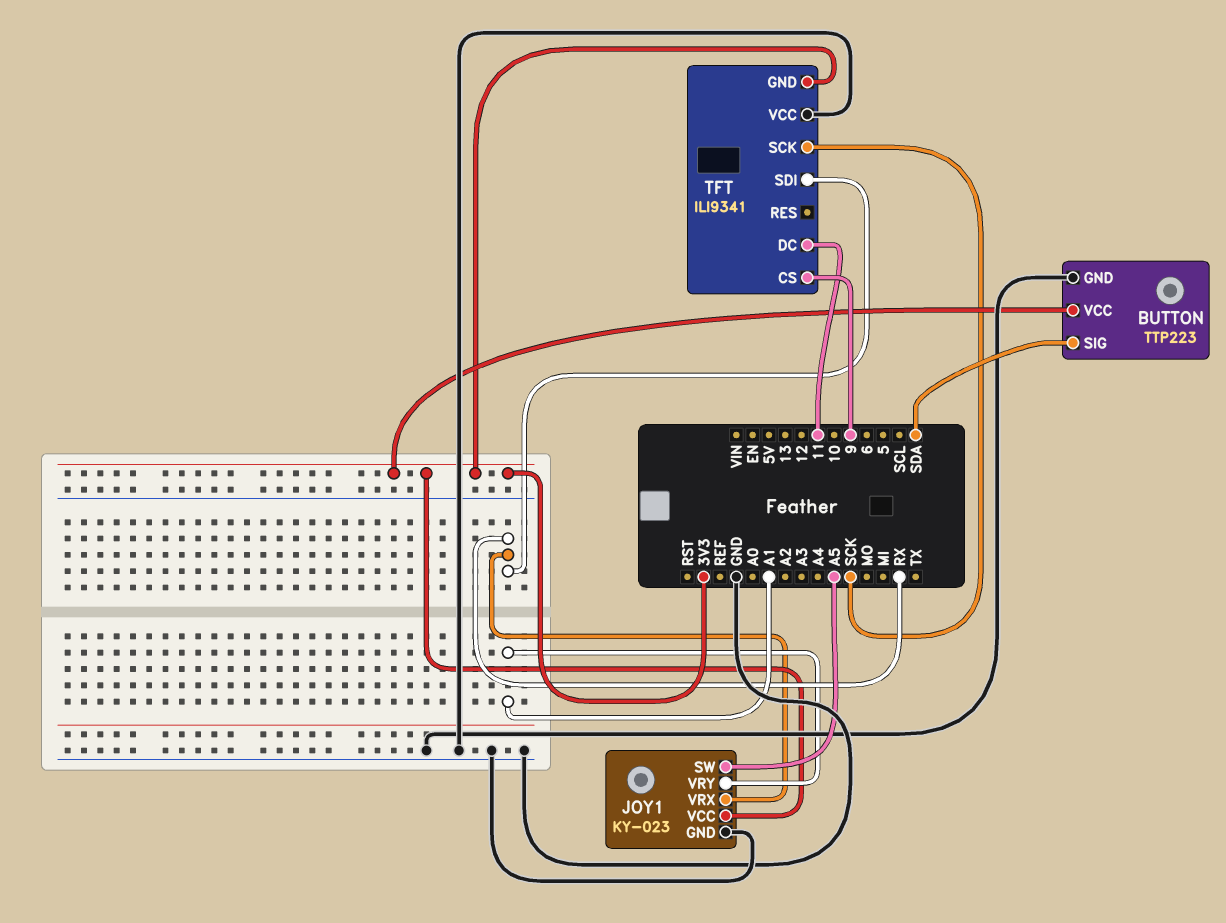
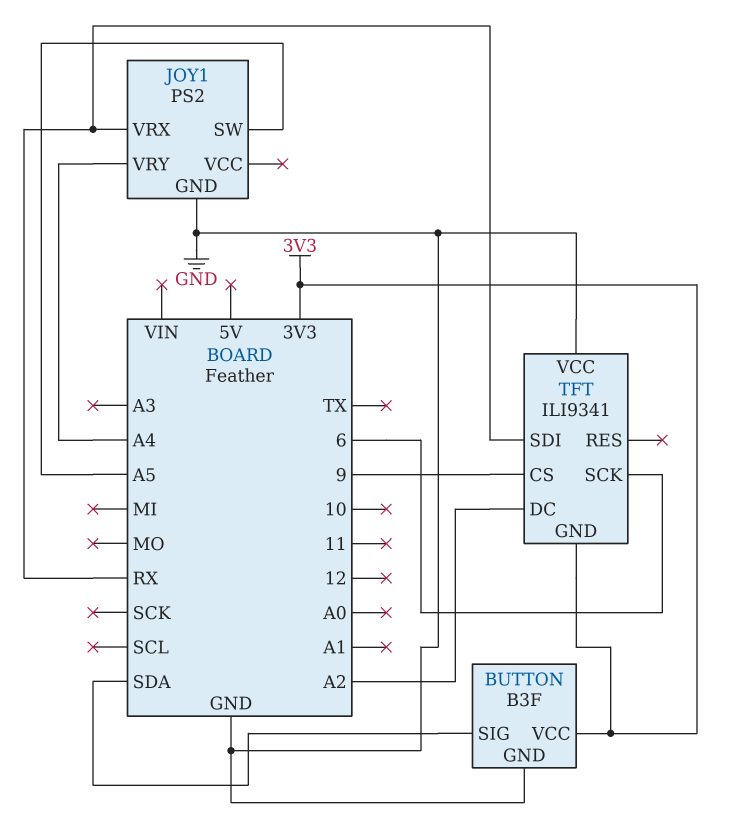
BUTTON: TTP223 -> B3F
JOY1: KY-023 -> PS2
JOY1 pin VCC: 3V3 -> none
JOY1 pin VRY: A1 -> A4
TFT pin DC: 11 -> A2
TFT pin SCK: SCK -> 6

